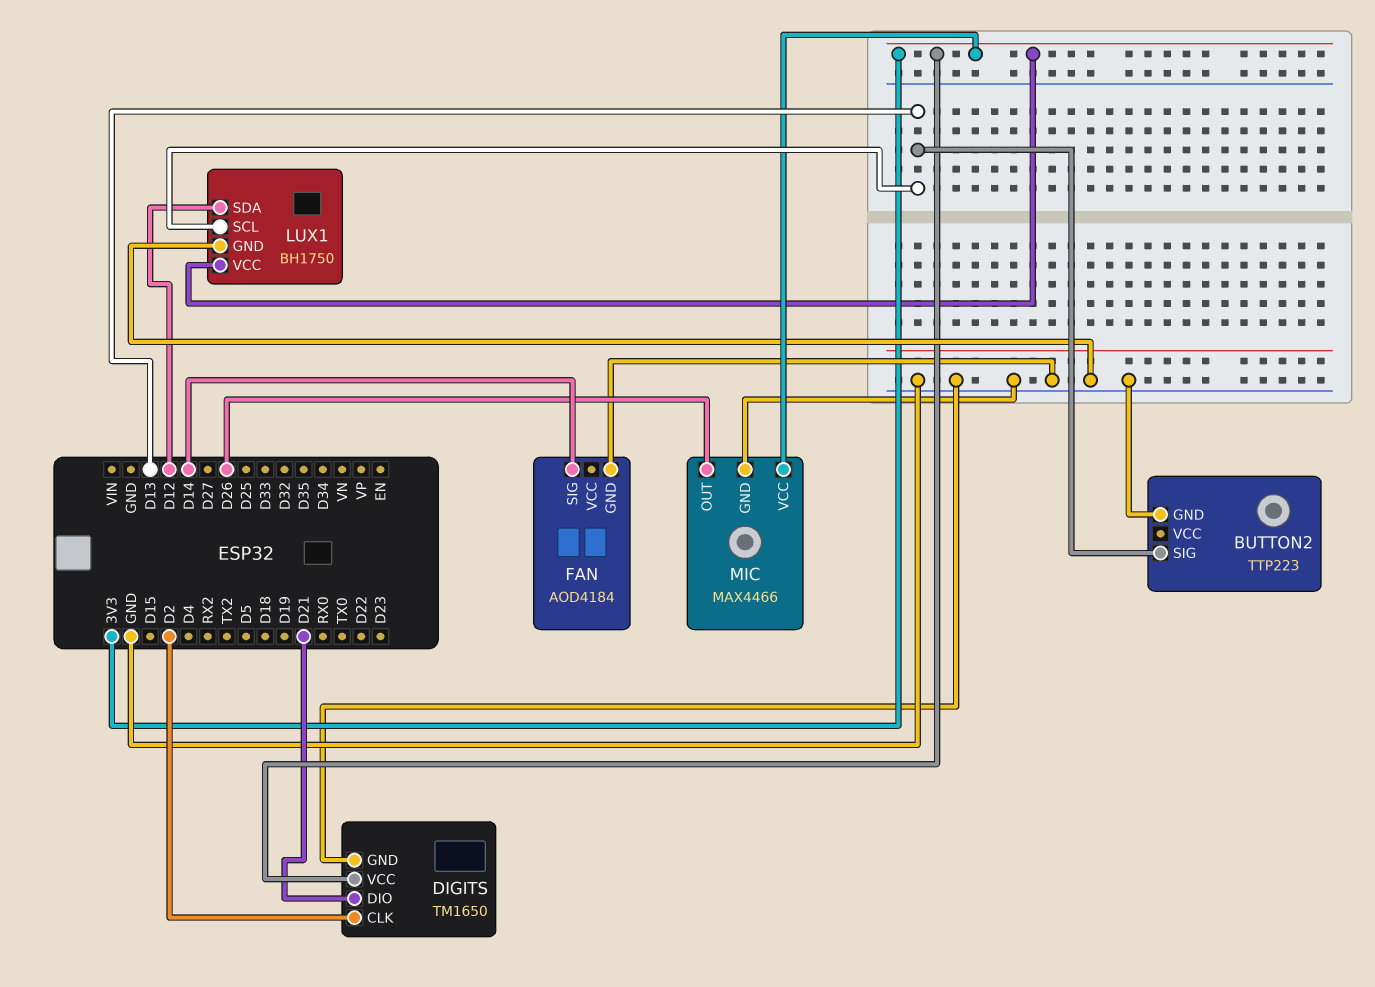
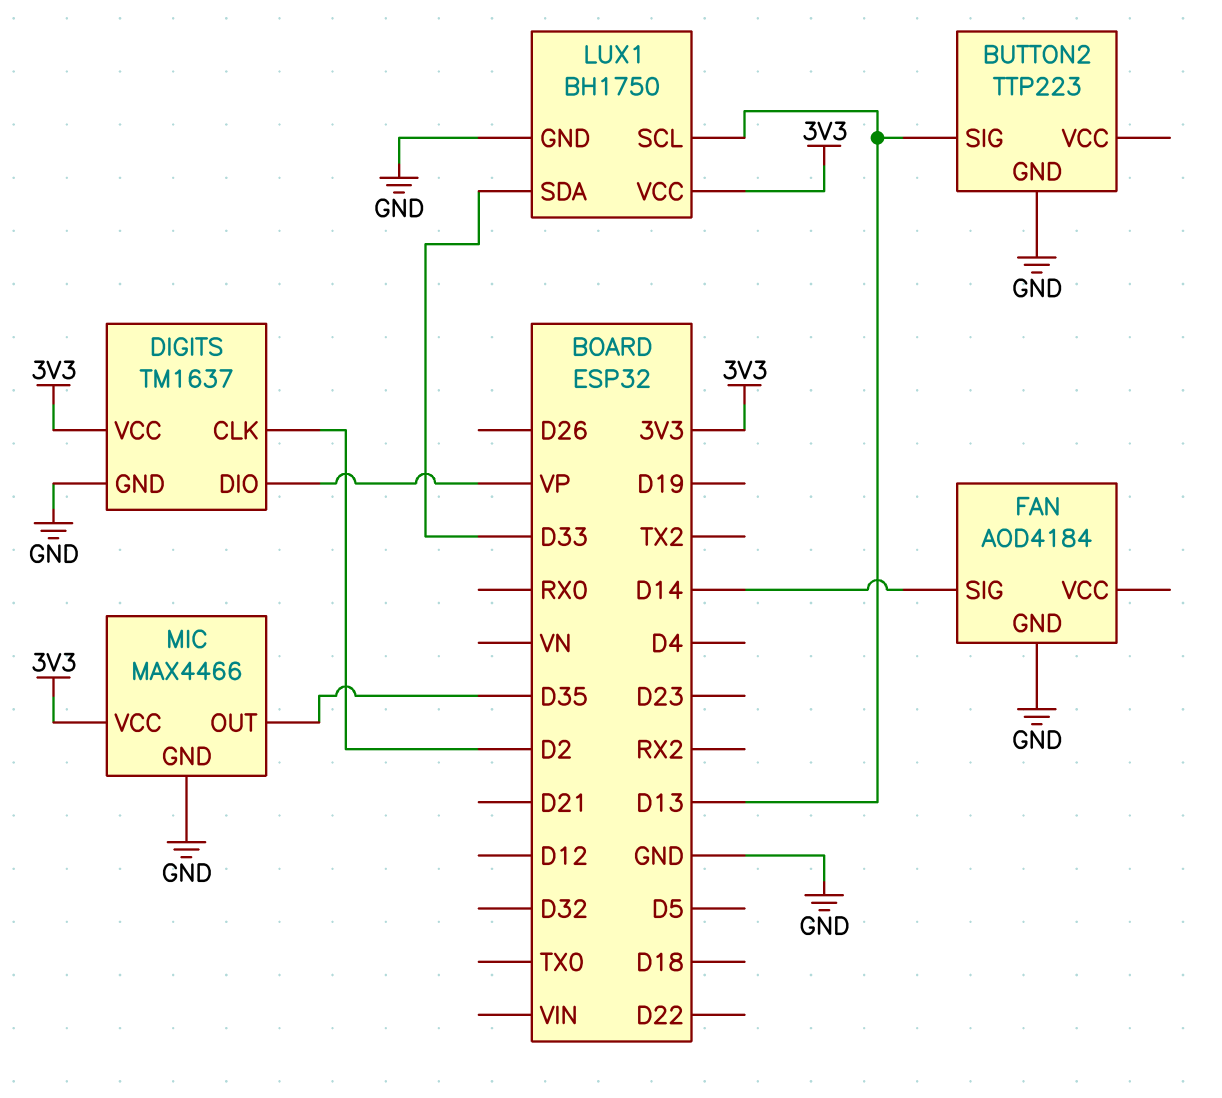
DIGITS: TM1650 -> TM1637
DIGITS pin DIO: D21 -> VP
LUX1 pin SDA: D12 -> D33
MIC pin OUT: D26 -> D35

